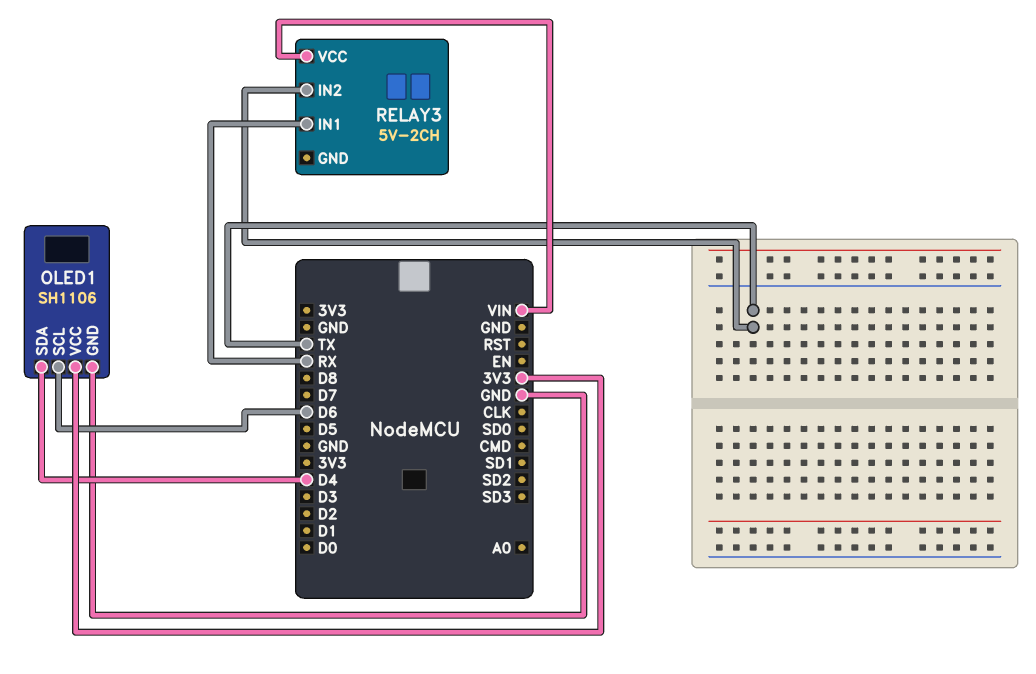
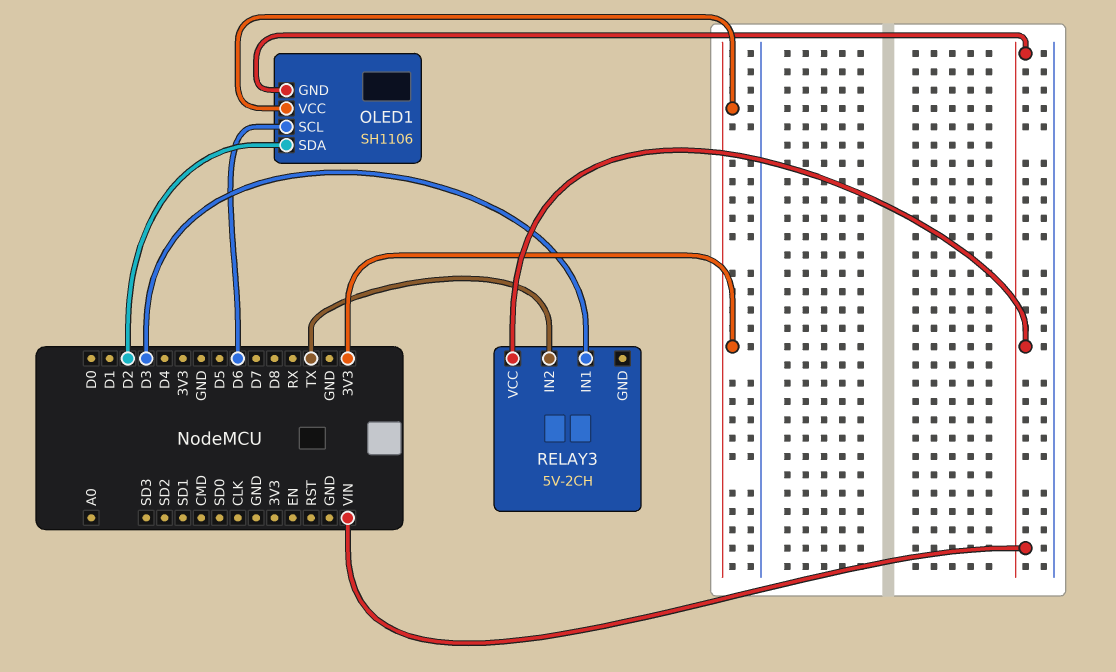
OLED1 pin GND: GND -> VIN
OLED1 pin SDA: D4 -> D2
RELAY3 pin IN1: RX -> D3

